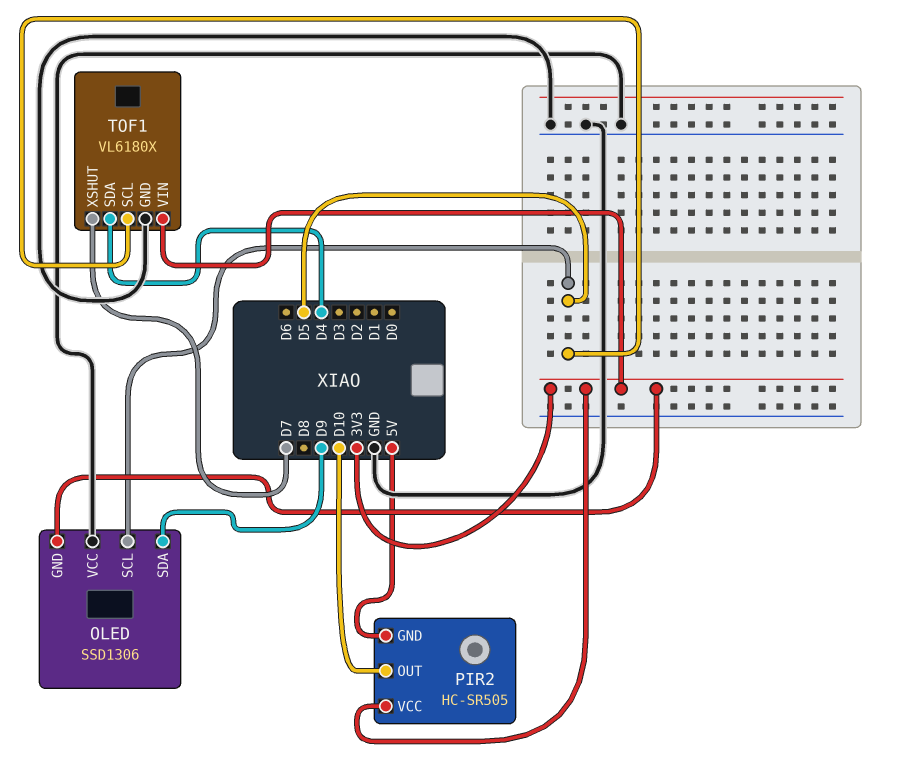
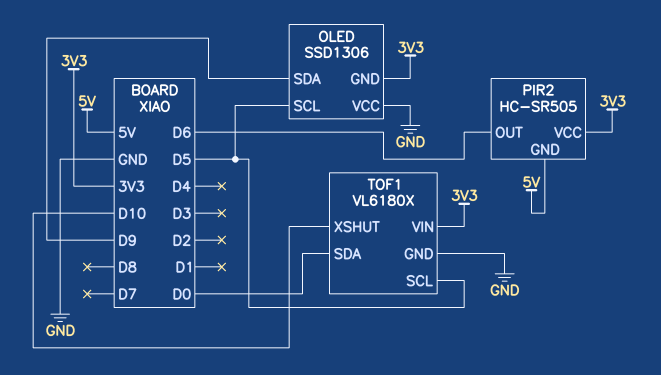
PIR2 pin OUT: D10 -> D6
TOF1 pin SDA: D4 -> D0
TOF1 pin XSHUT: D7 -> D10

